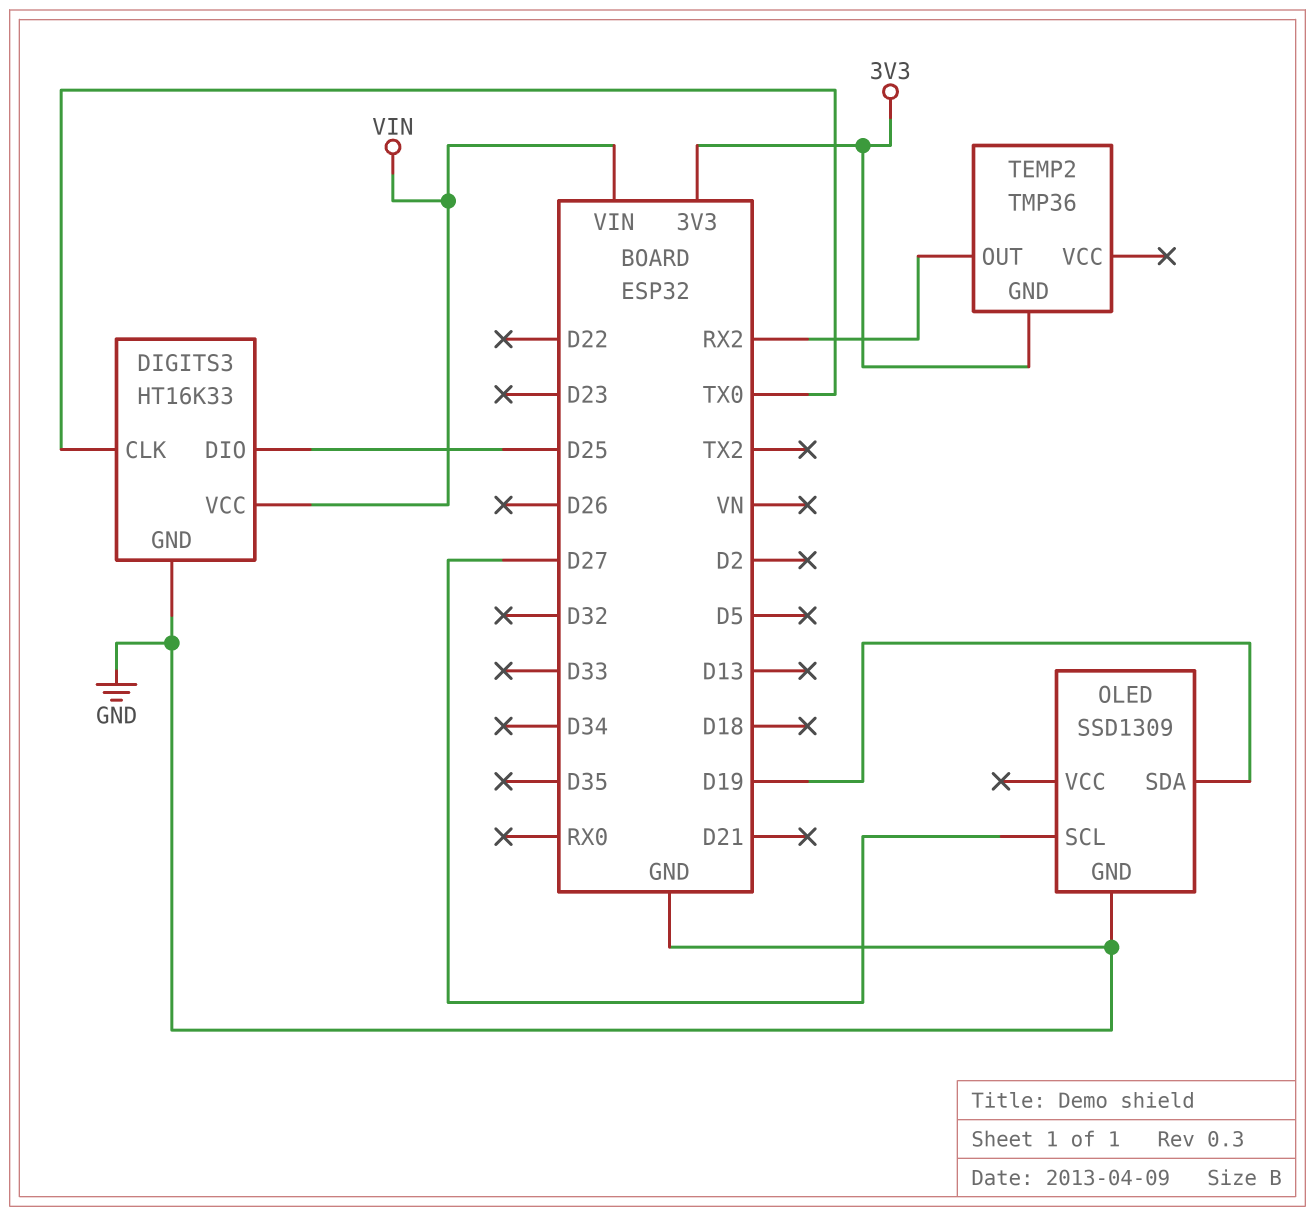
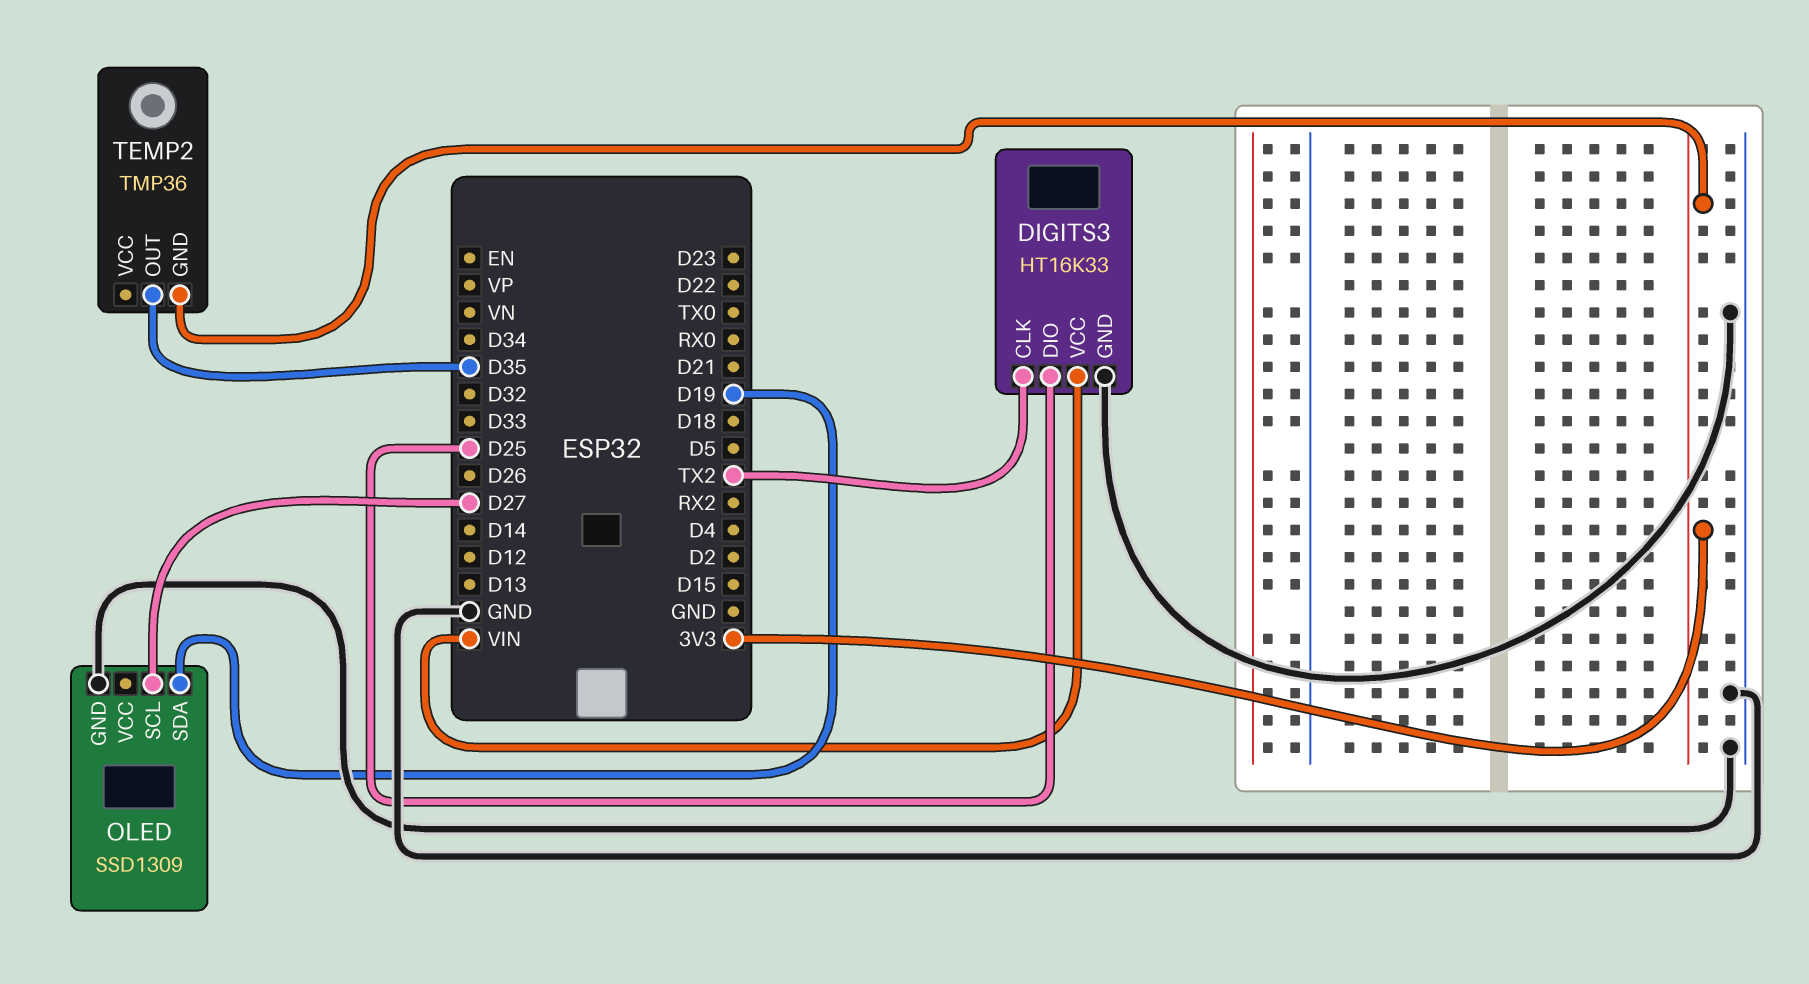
DIGITS3 pin CLK: TX0 -> TX2
TEMP2 pin OUT: RX2 -> D35

